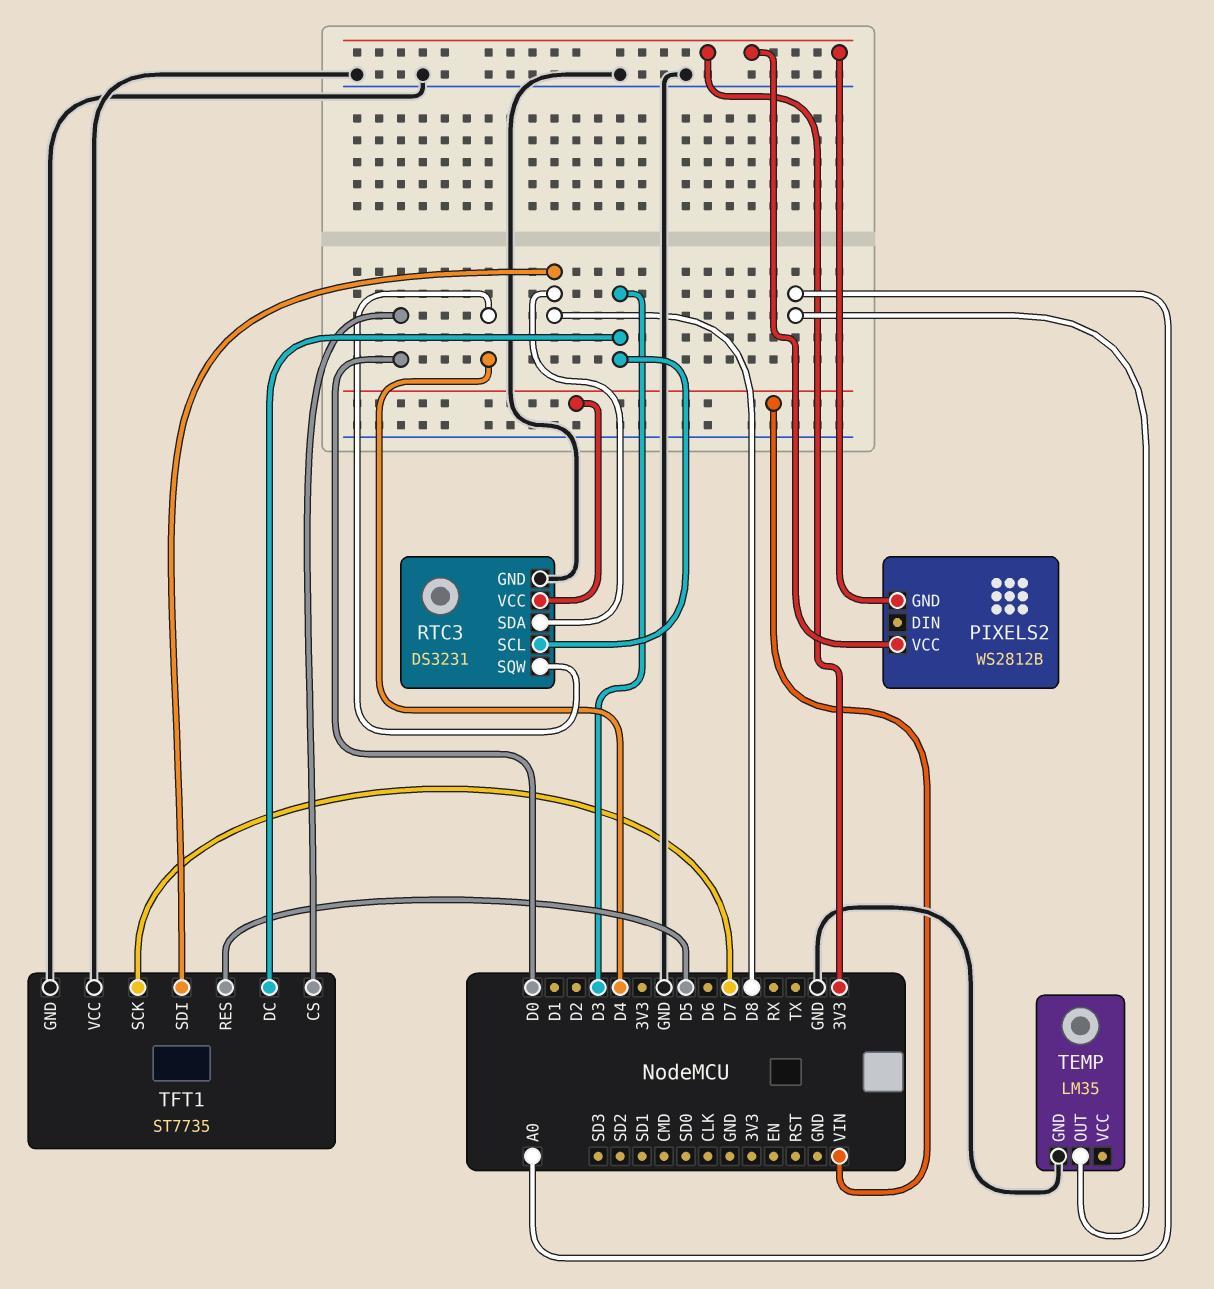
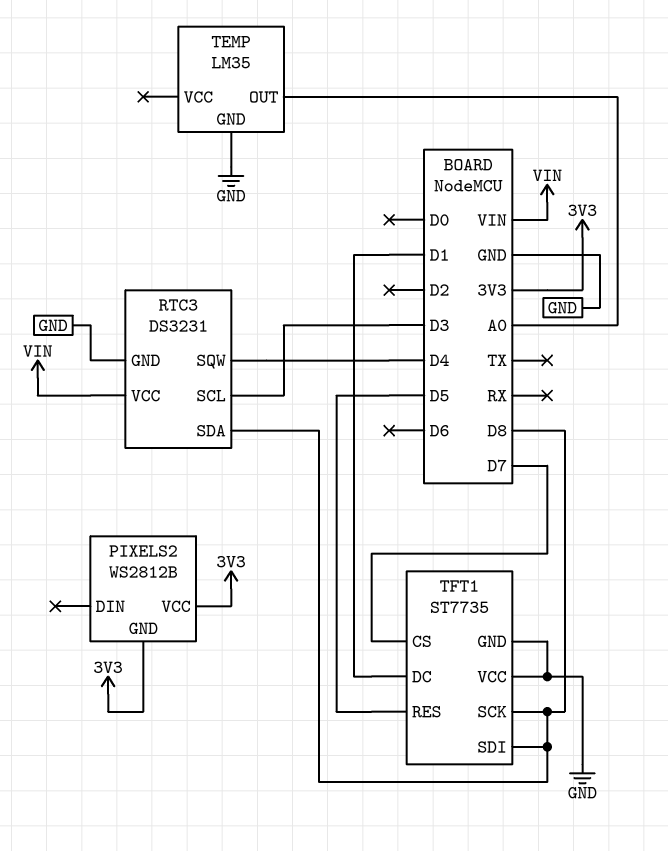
TFT1 pin CS: D0 -> D7
TFT1 pin DC: D3 -> D1
TFT1 pin SCK: D7 -> D8

